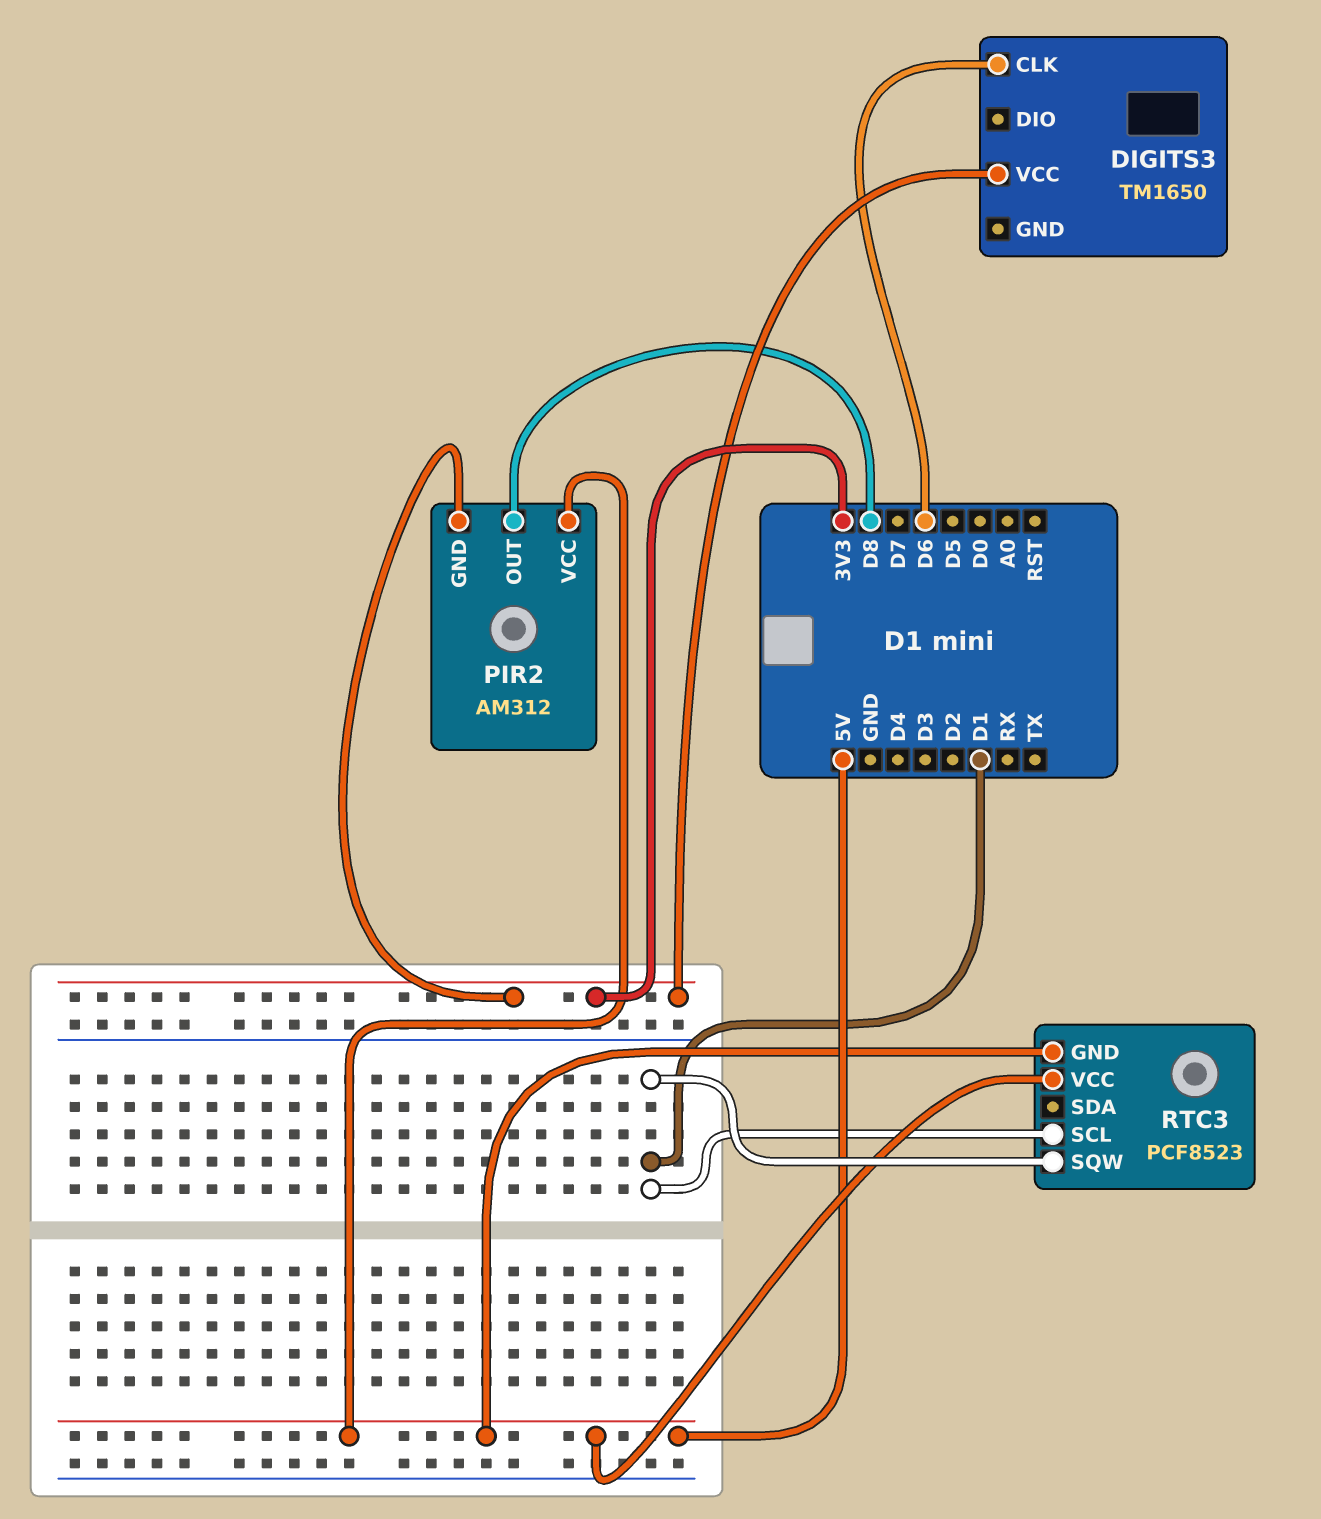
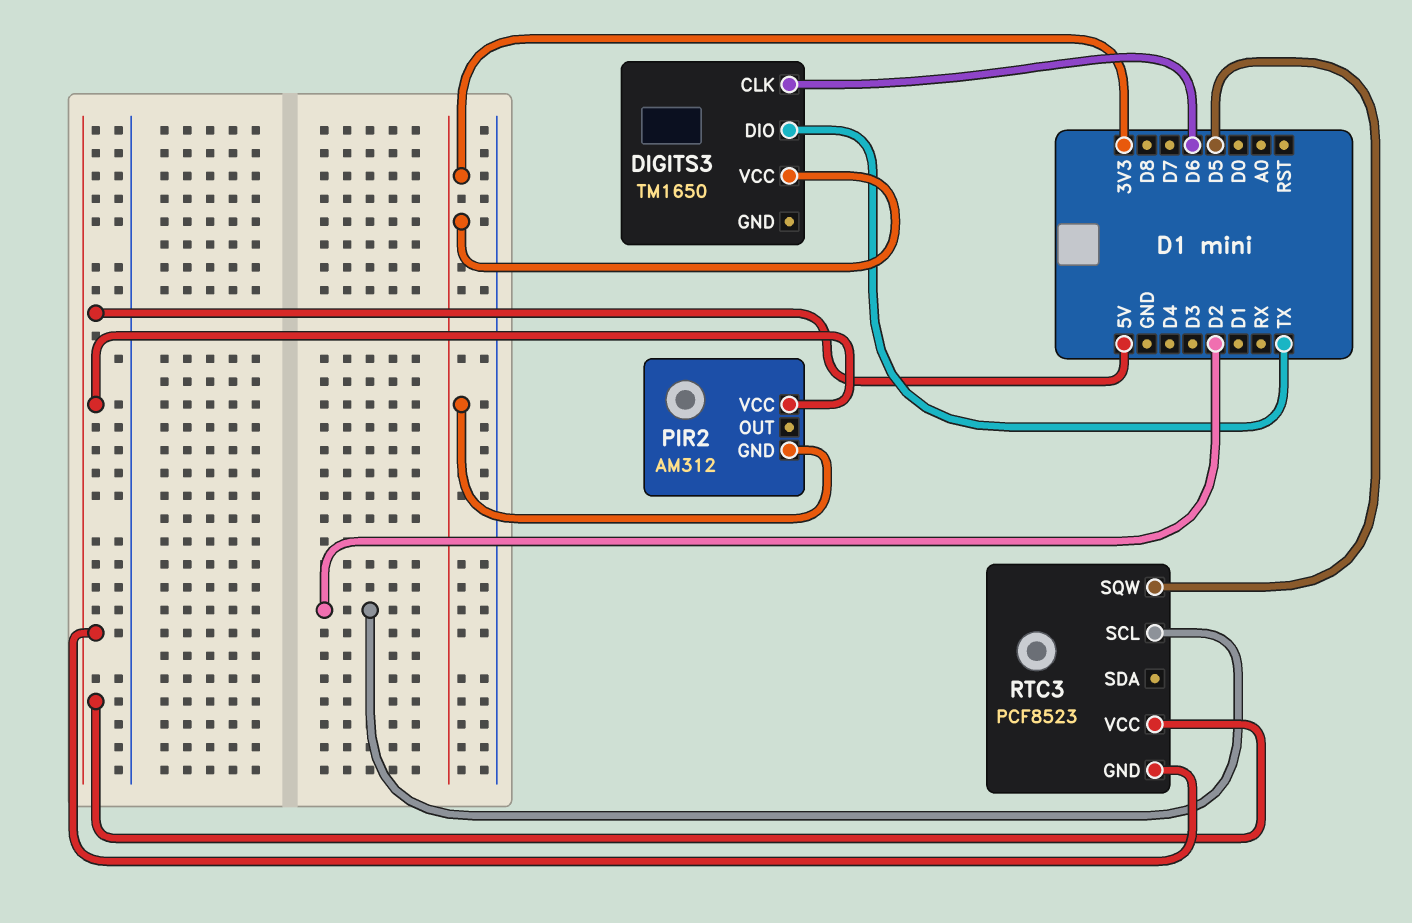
DIGITS3 pin DIO: none -> TX
PIR2 pin OUT: D8 -> none
RTC3 pin SCL: D1 -> D2
RTC3 pin SQW: D1 -> D5

